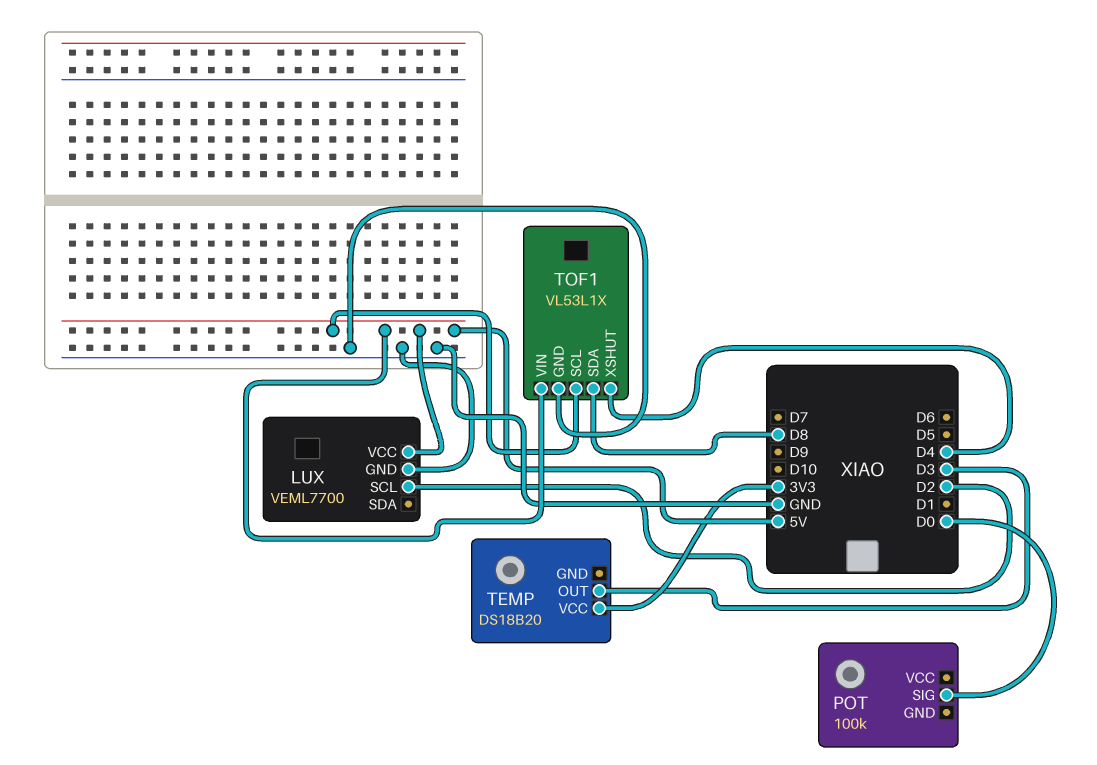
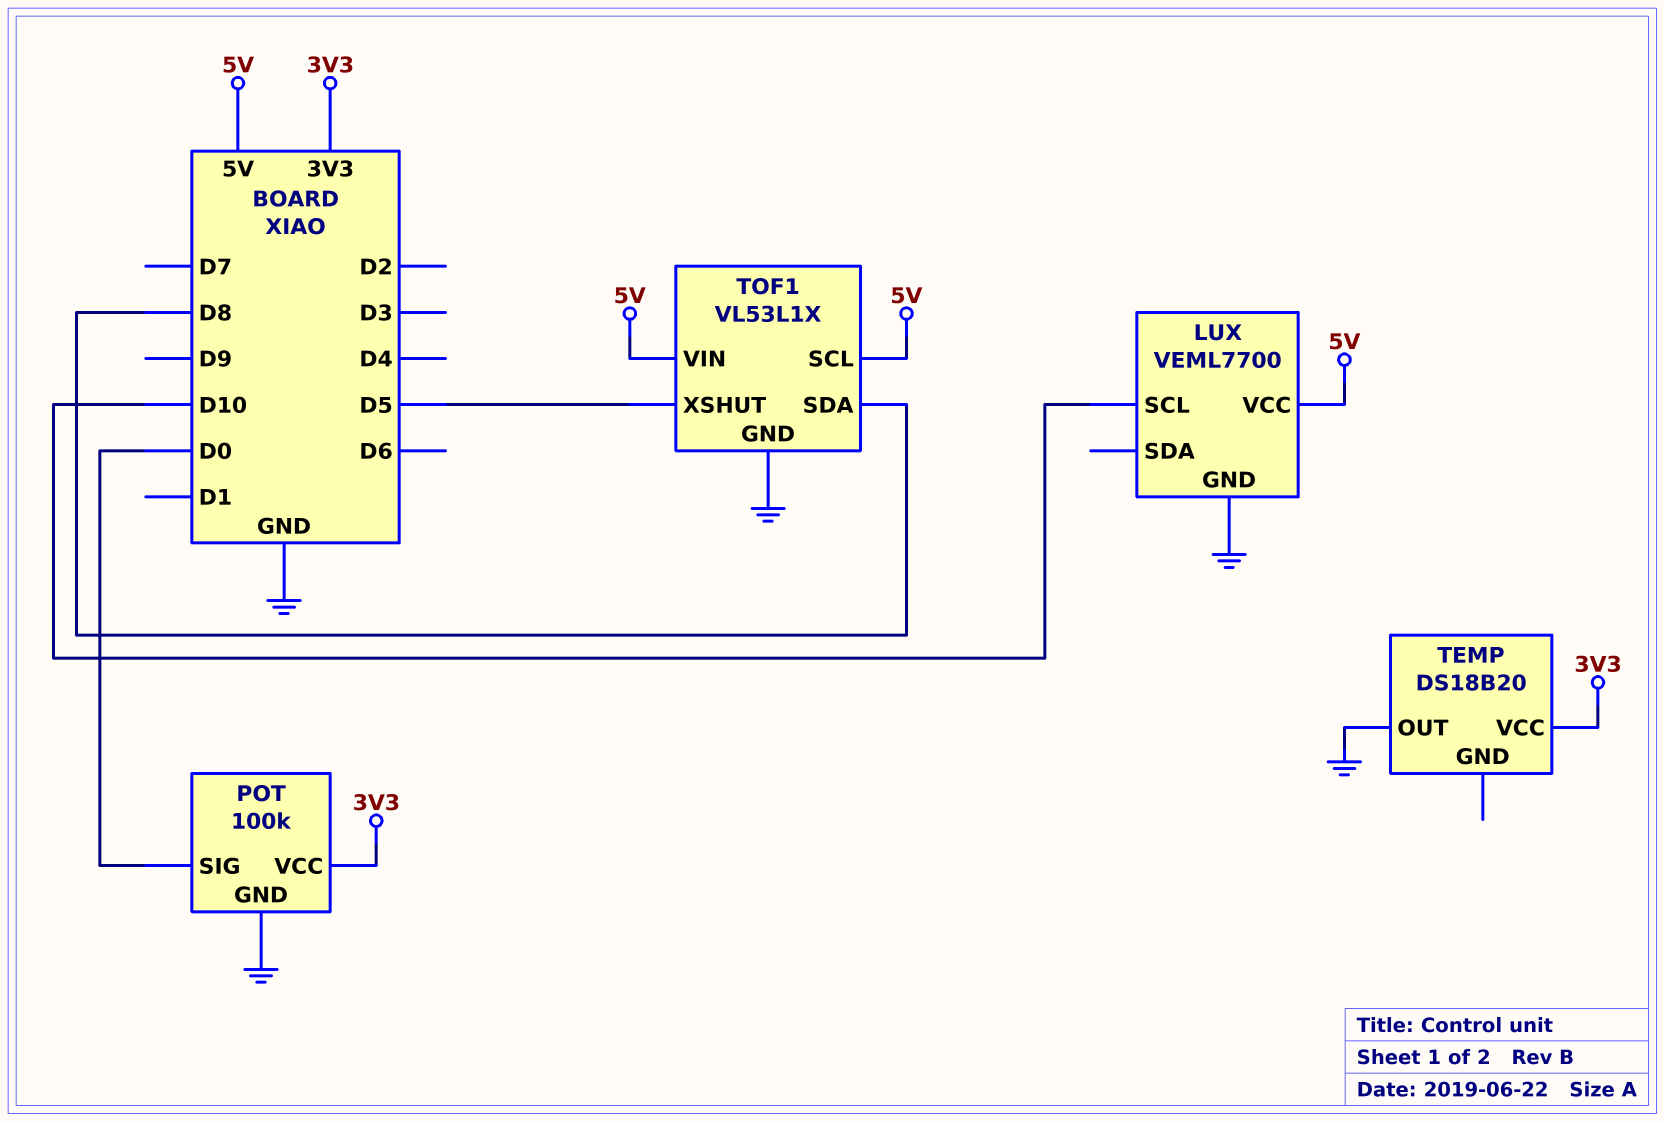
LUX pin SCL: D2 -> D10
POT pin GND: none -> GND
POT pin VCC: none -> 3V3
TEMP pin OUT: D3 -> GND
TOF1 pin XSHUT: D4 -> D5

